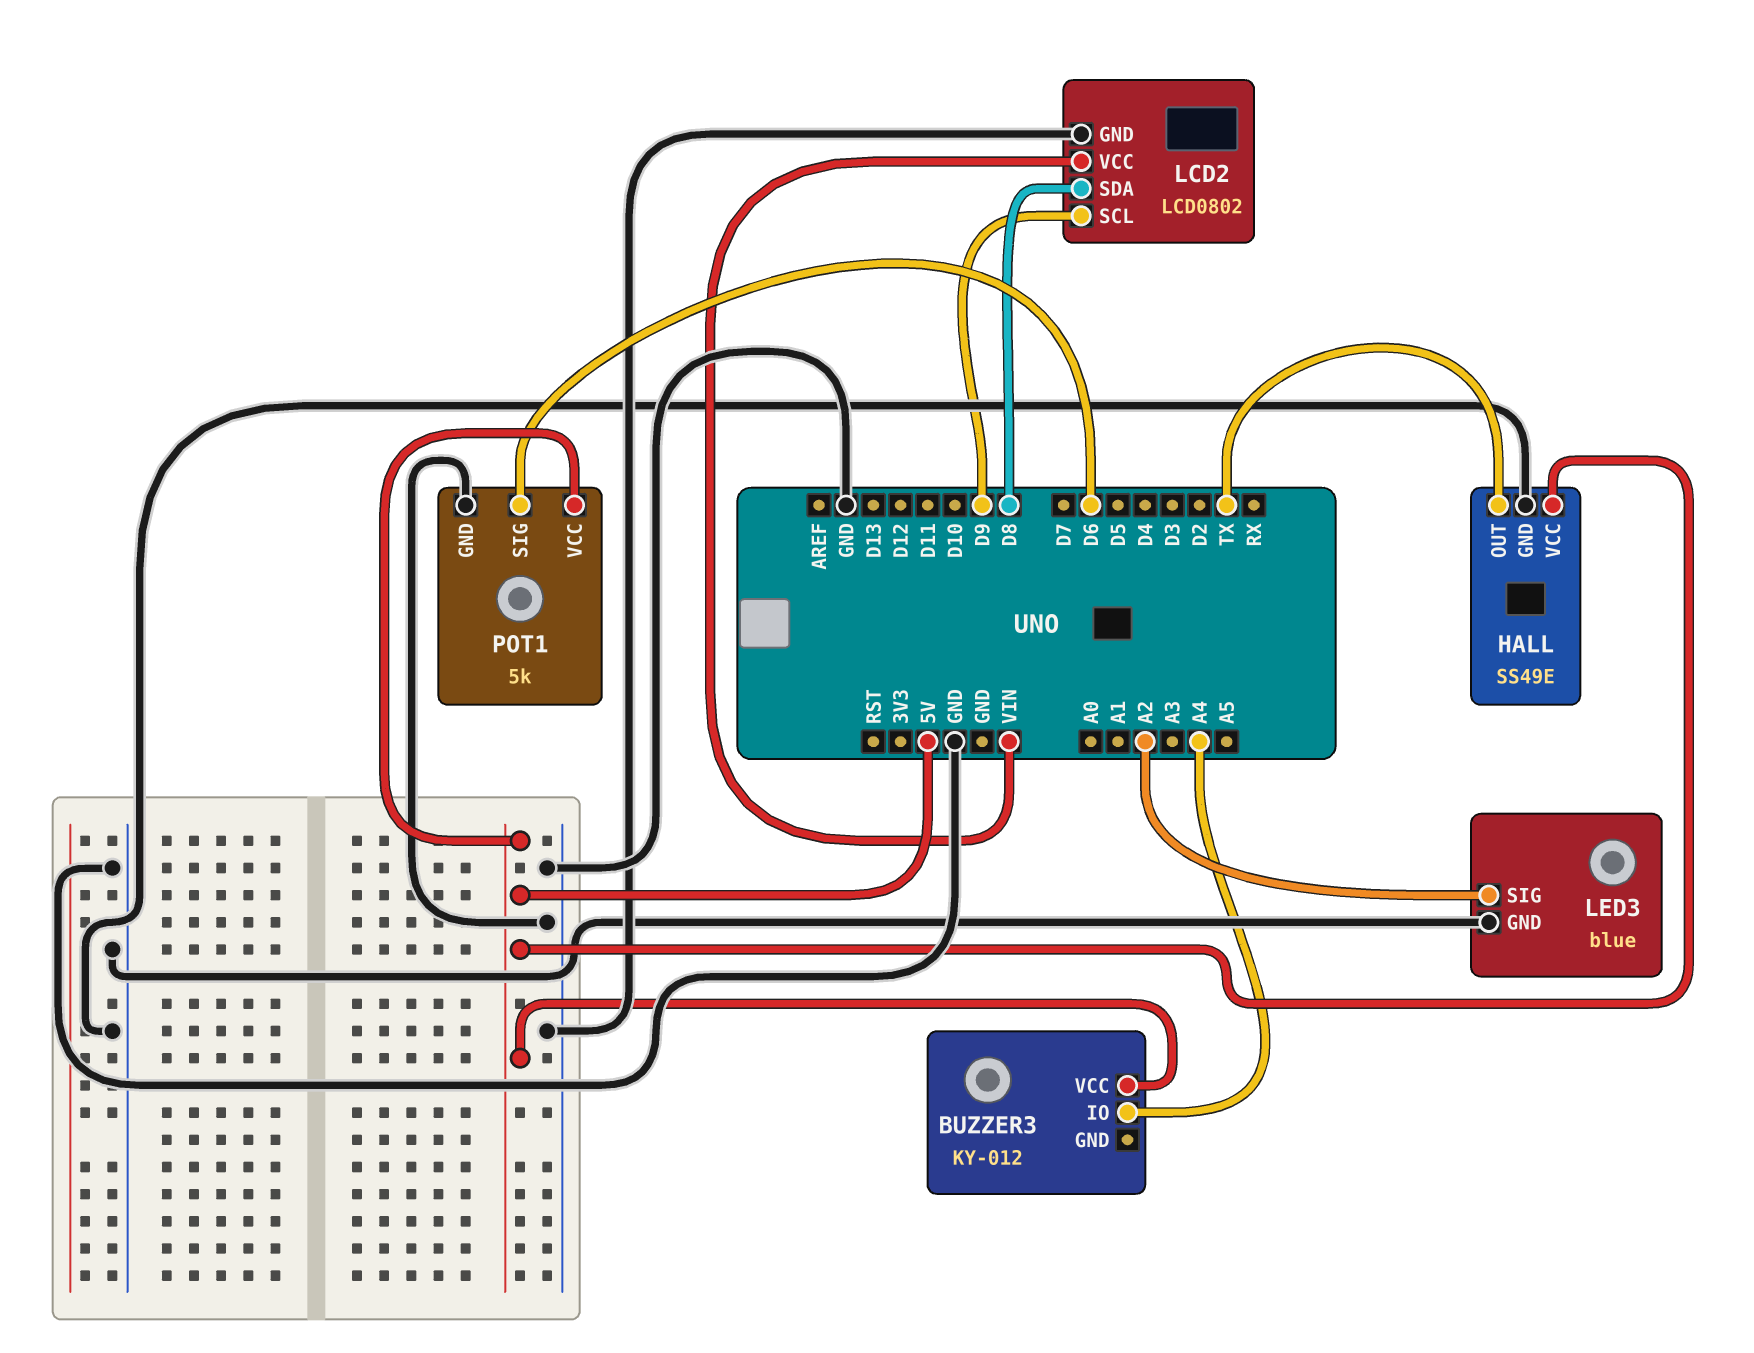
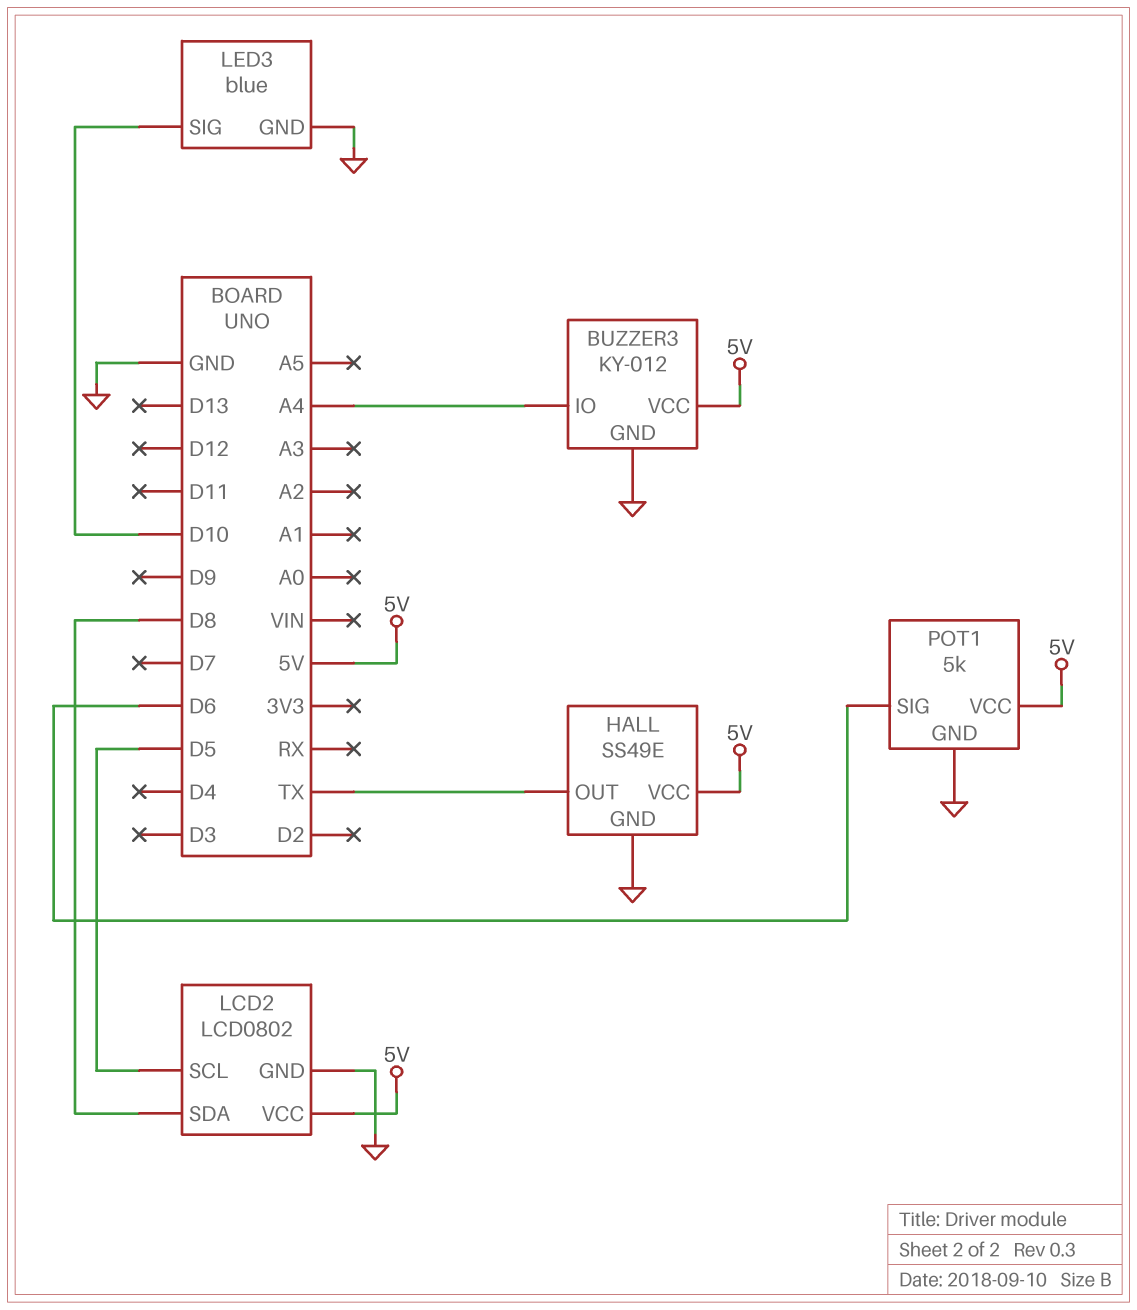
BUZZER3 pin GND: none -> GND
LCD2 pin SCL: D9 -> D5
LCD2 pin VCC: VIN -> 5V
LED3 pin SIG: A2 -> D10

